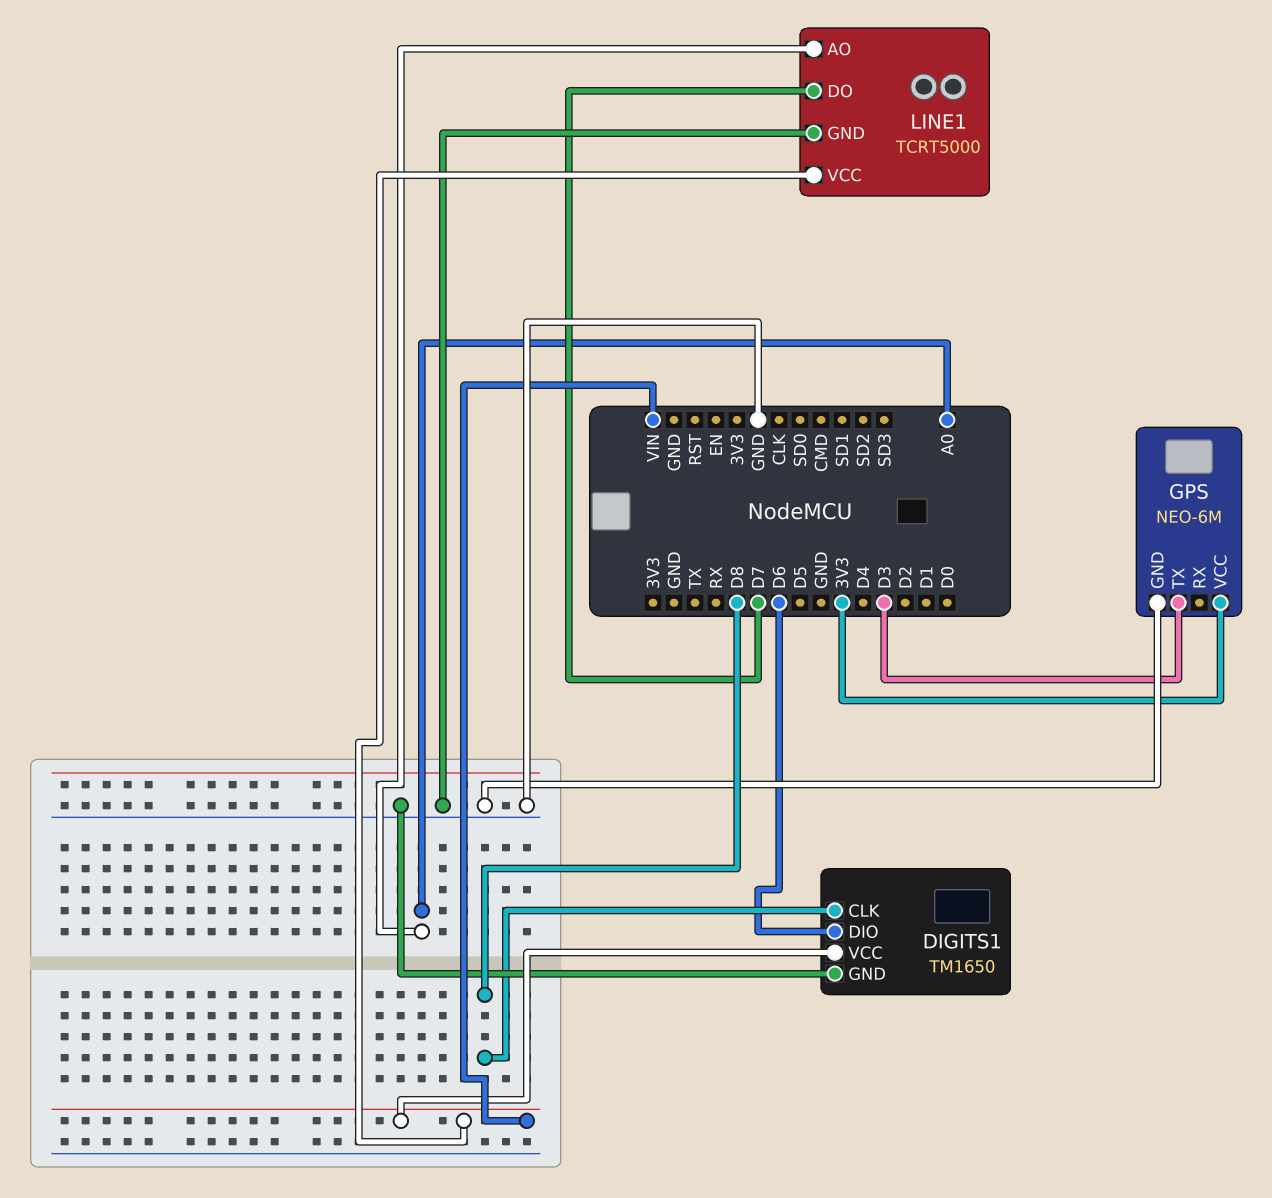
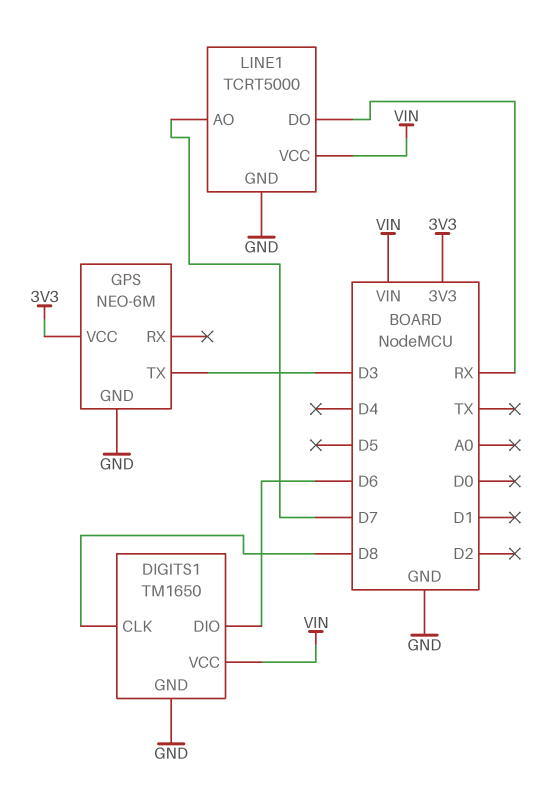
LINE1 pin AO: A0 -> D7
LINE1 pin DO: D7 -> RX

